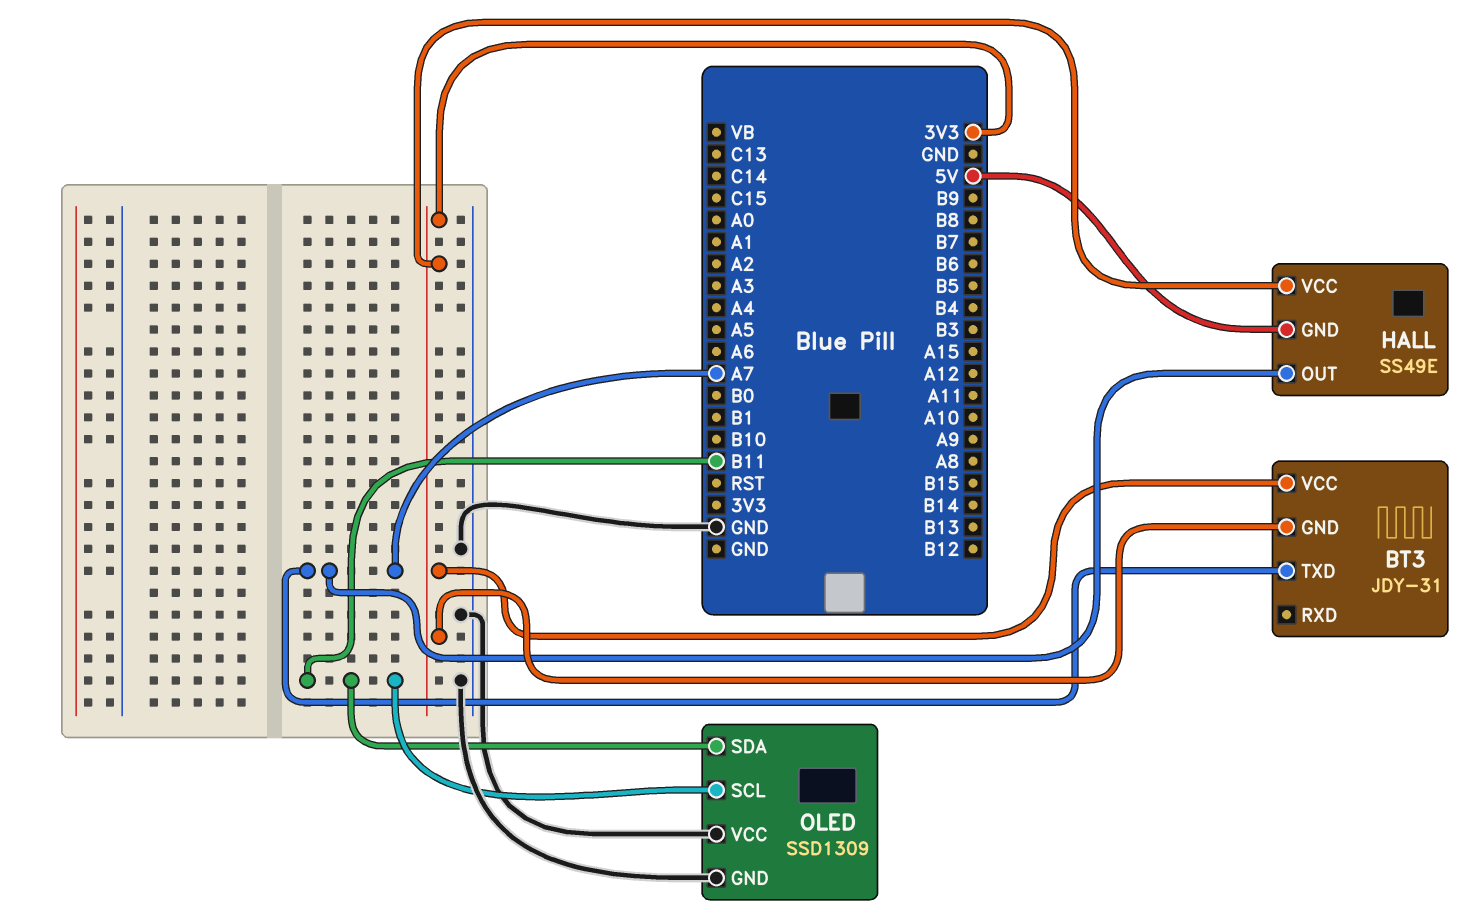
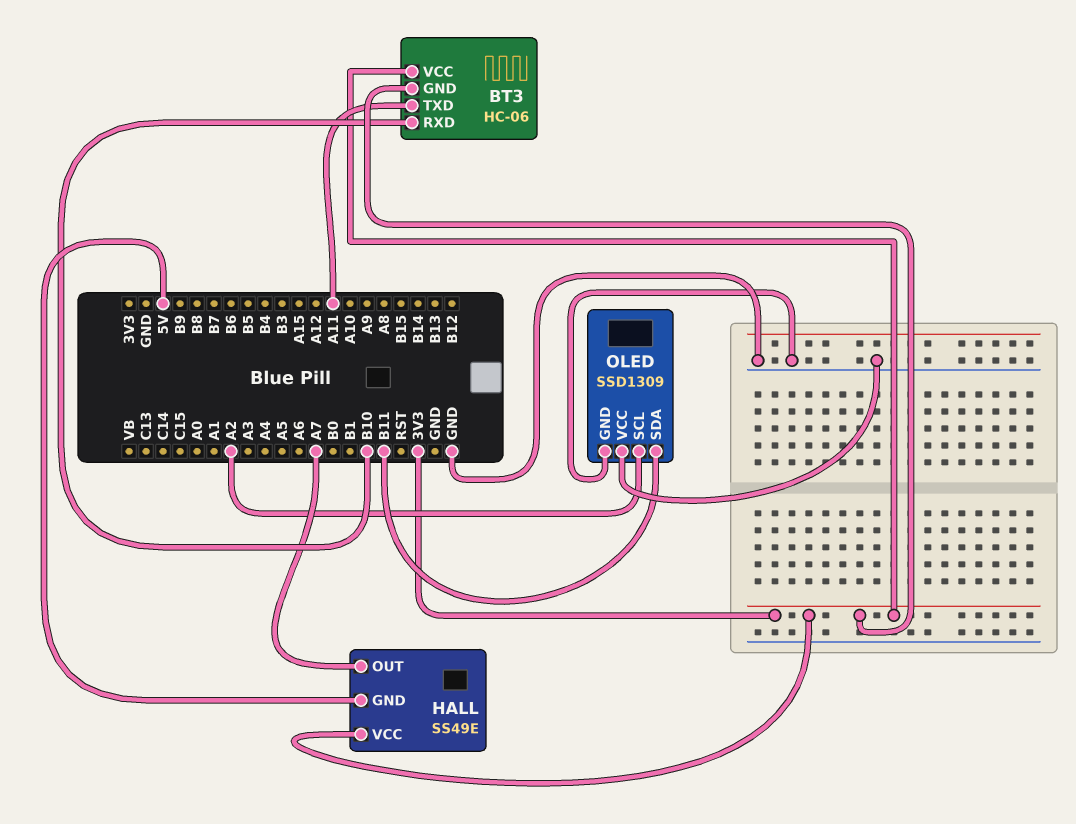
BT3: JDY-31 -> HC-06
BT3 pin RXD: none -> B10
BT3 pin TXD: A7 -> A11
OLED pin SCL: B11 -> A2

